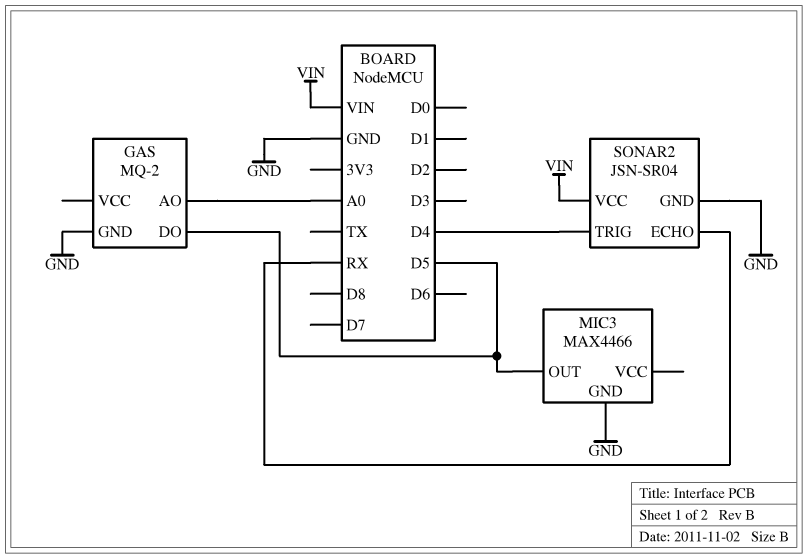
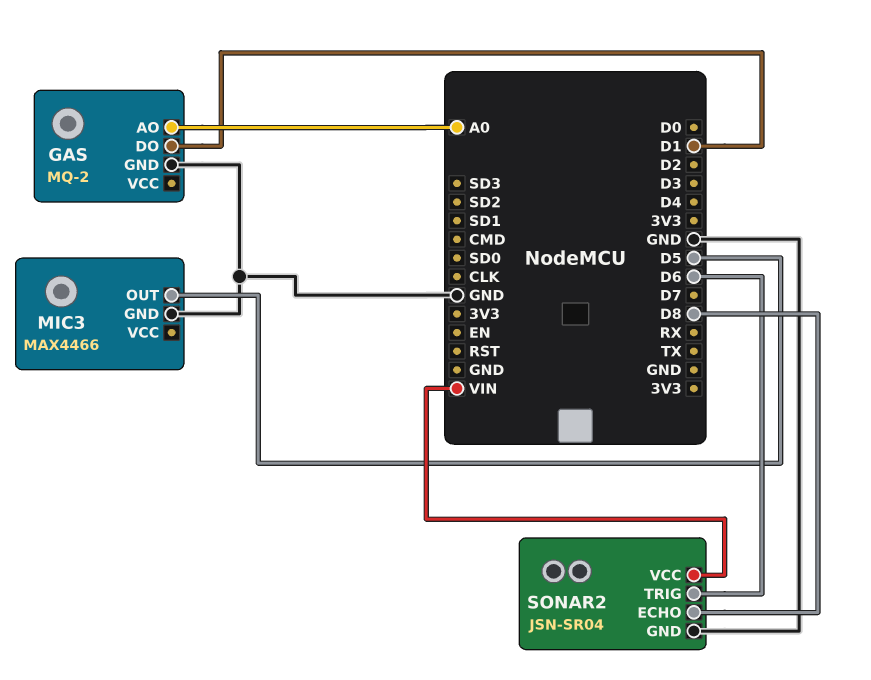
GAS pin DO: D5 -> D1
SONAR2 pin ECHO: RX -> D8
SONAR2 pin TRIG: D4 -> D6

